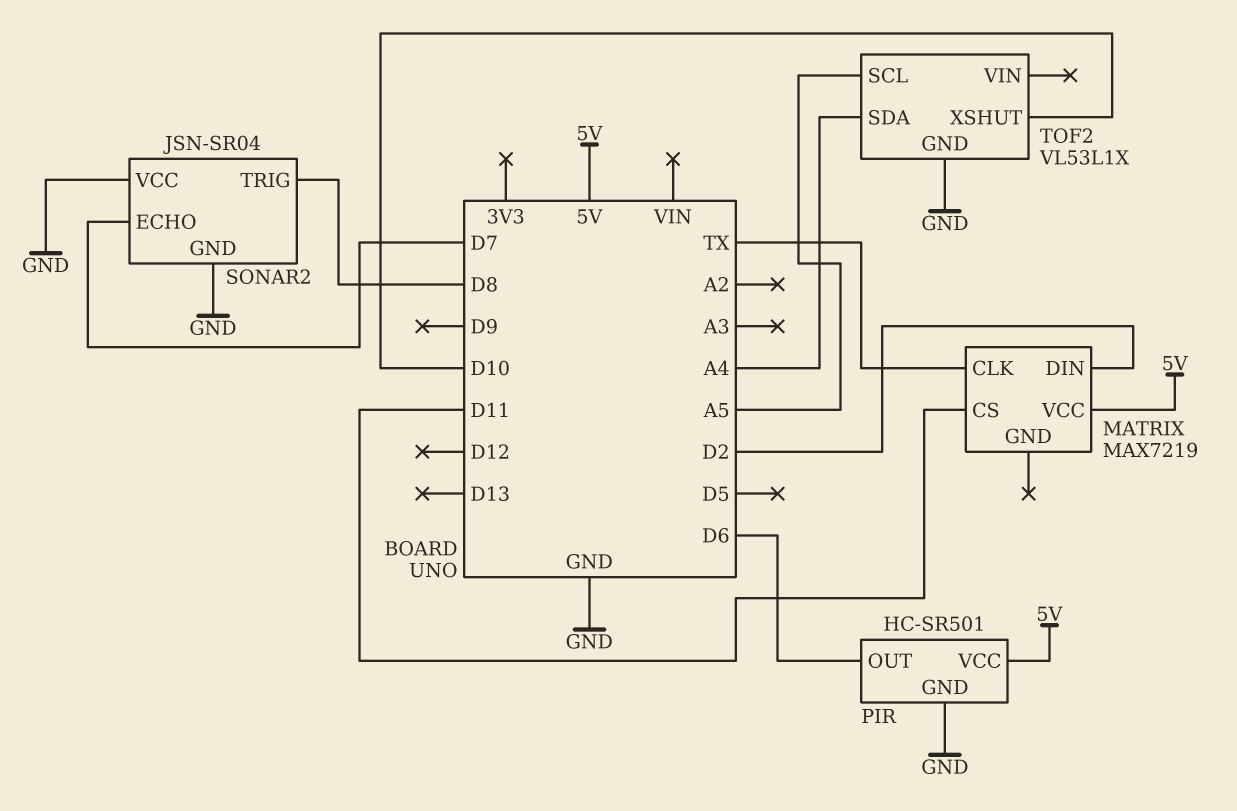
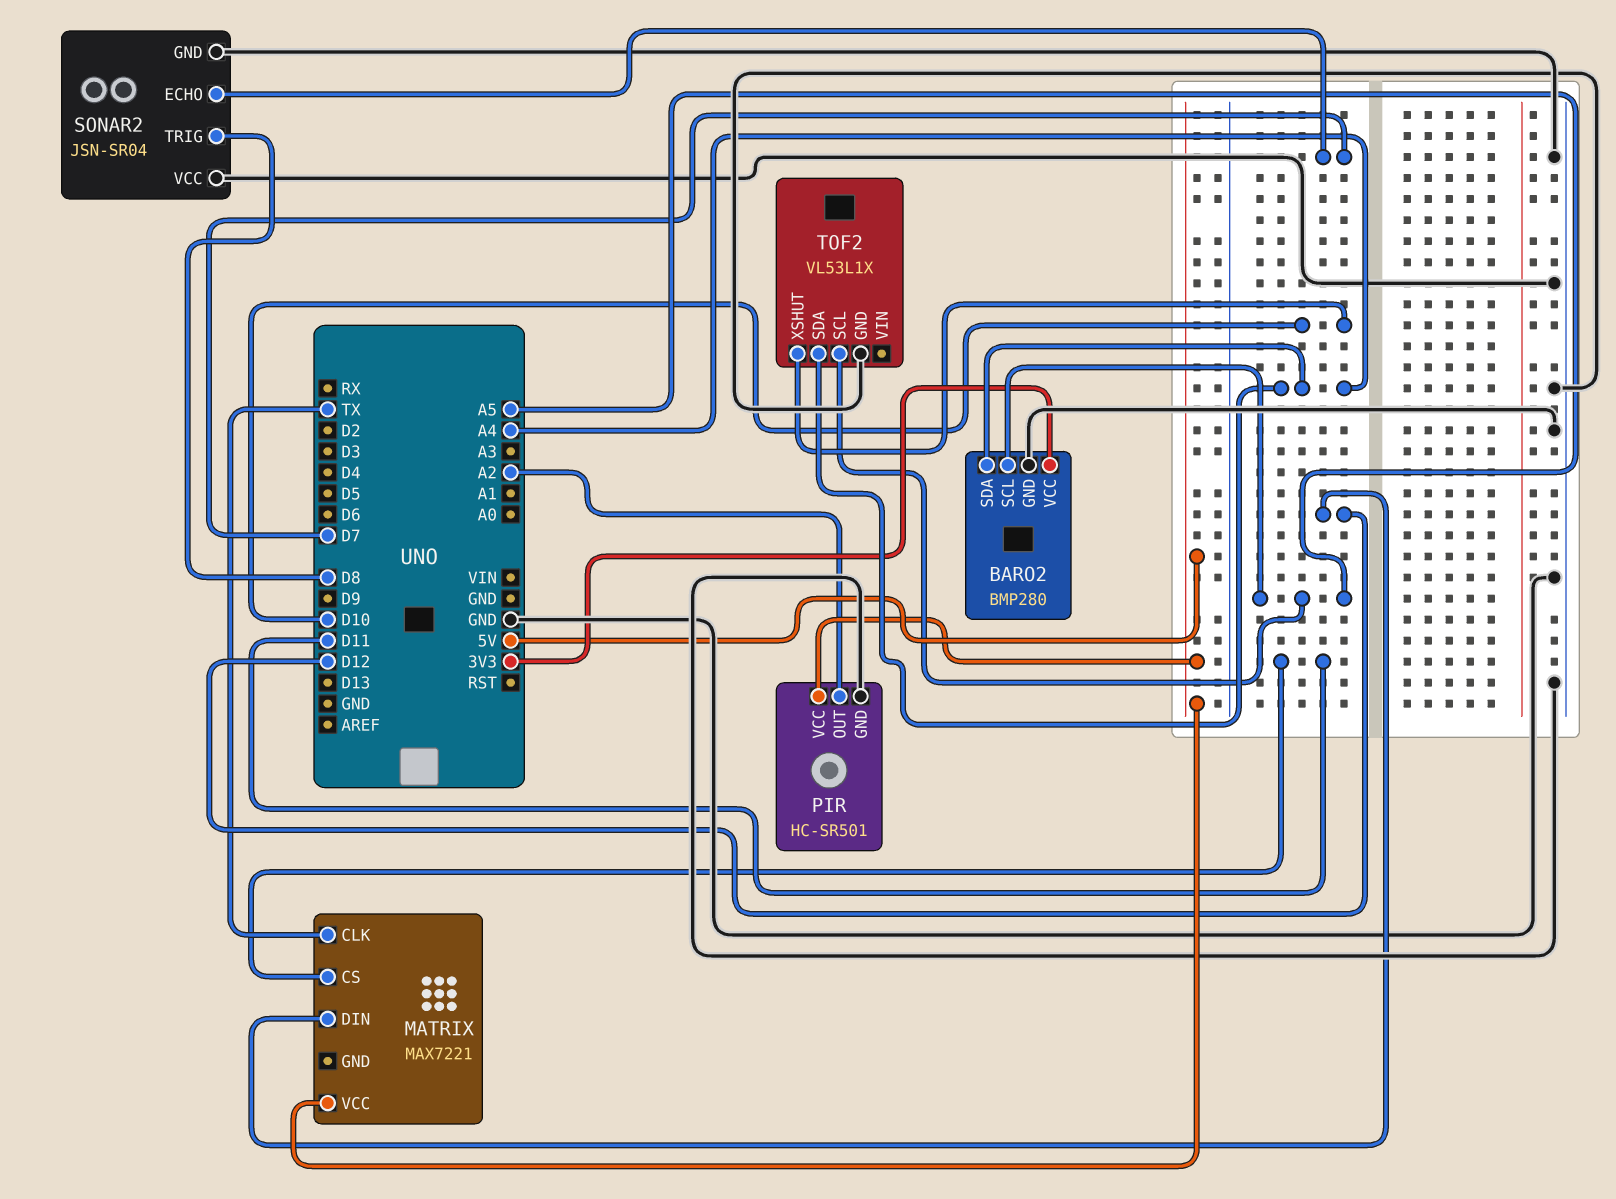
BARO2: none -> BMP280
BARO2 pin GND: none -> GND
BARO2 pin SCL: none -> A5
BARO2 pin SDA: none -> A4
BARO2 pin VCC: none -> 3V3
MATRIX: MAX7219 -> MAX7221
MATRIX pin DIN: D2 -> D12
PIR pin OUT: D6 -> A2

